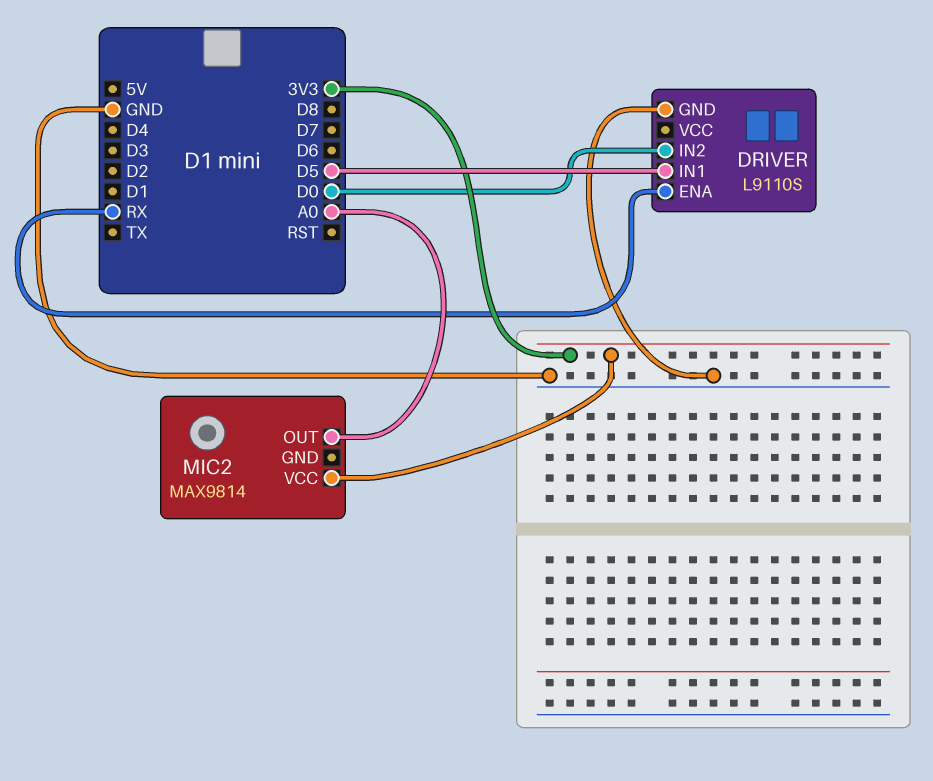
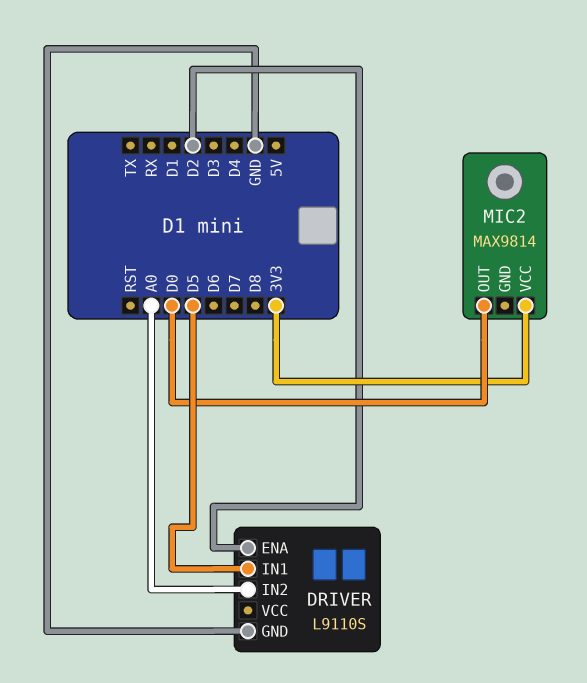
DRIVER pin ENA: RX -> D2
DRIVER pin IN2: D0 -> A0
MIC2 pin OUT: A0 -> D0

